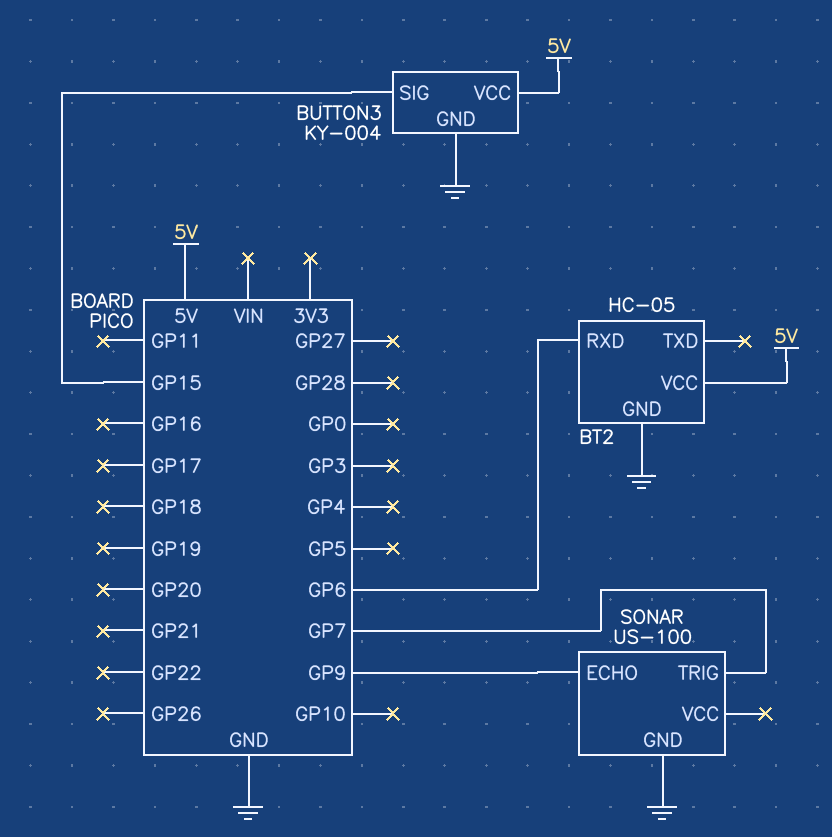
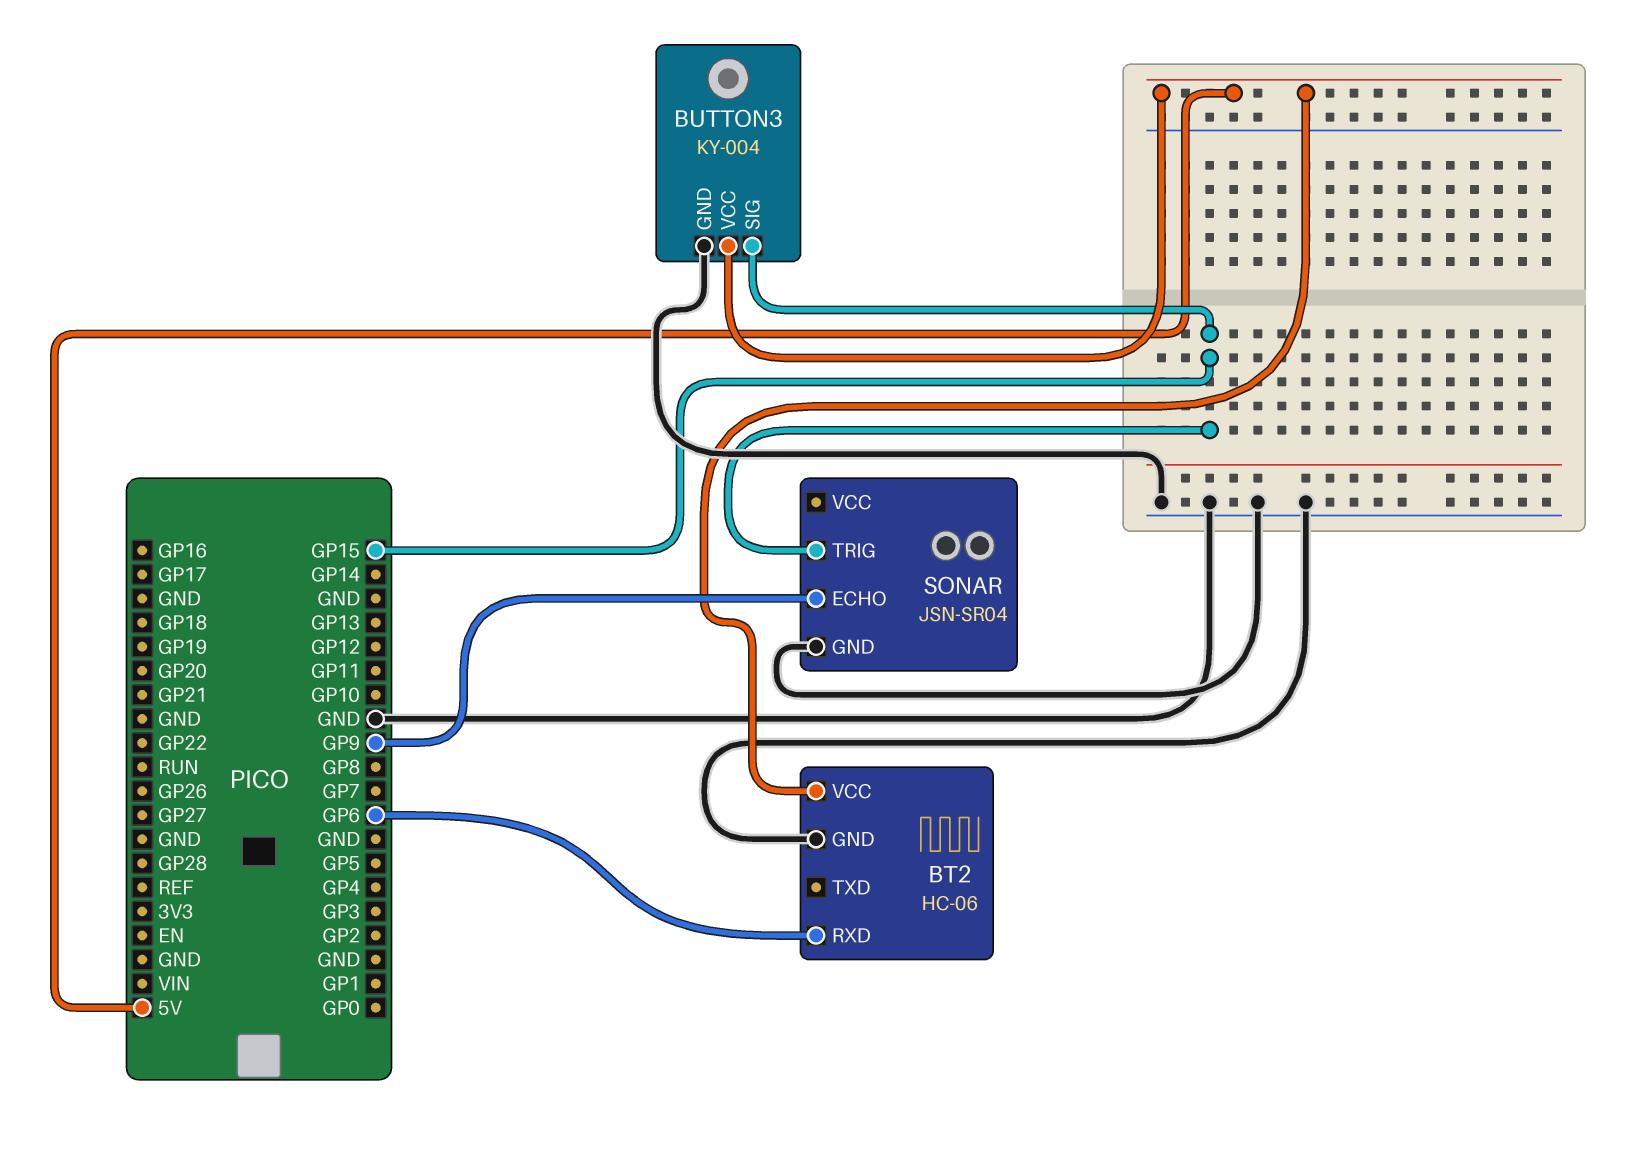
BT2: HC-05 -> HC-06
SONAR: US-100 -> JSN-SR04
SONAR pin TRIG: GP7 -> GP15

